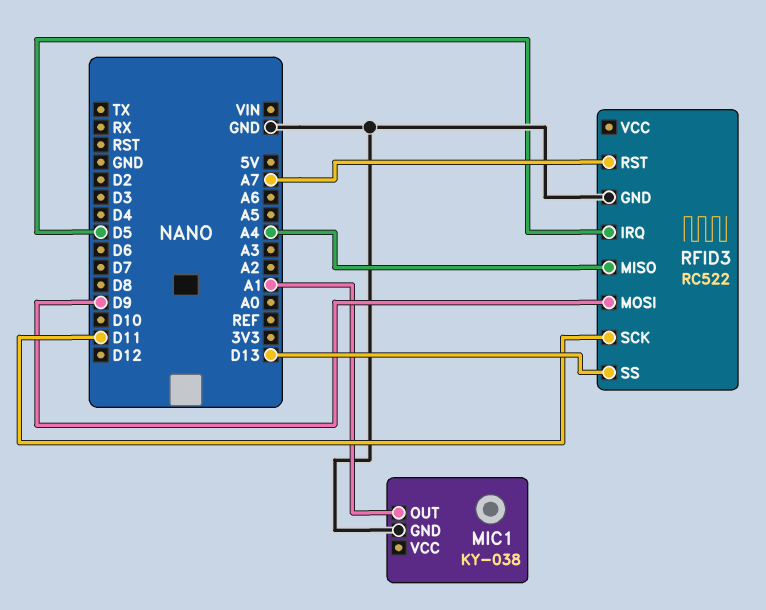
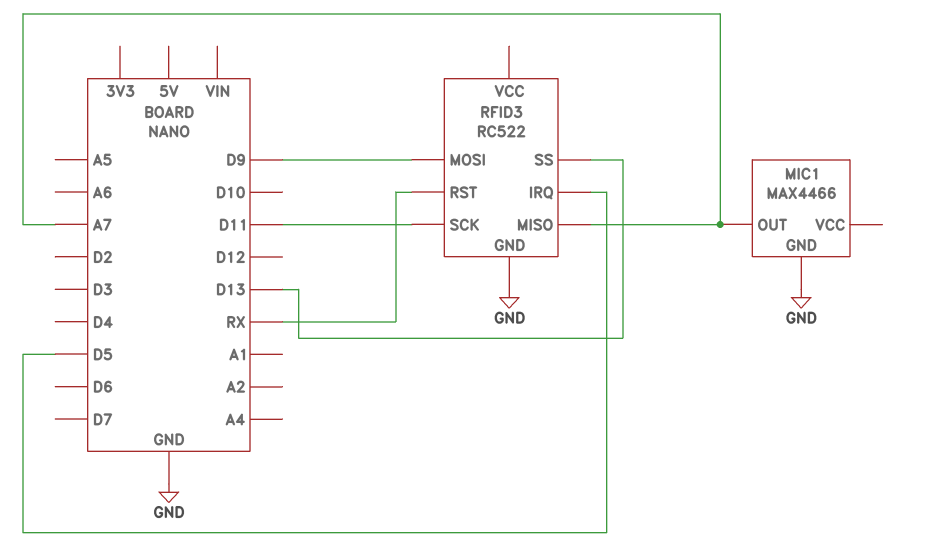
MIC1: KY-038 -> MAX4466
MIC1 pin OUT: A1 -> A7
RFID3 pin MISO: A4 -> A7
RFID3 pin RST: A7 -> RX

